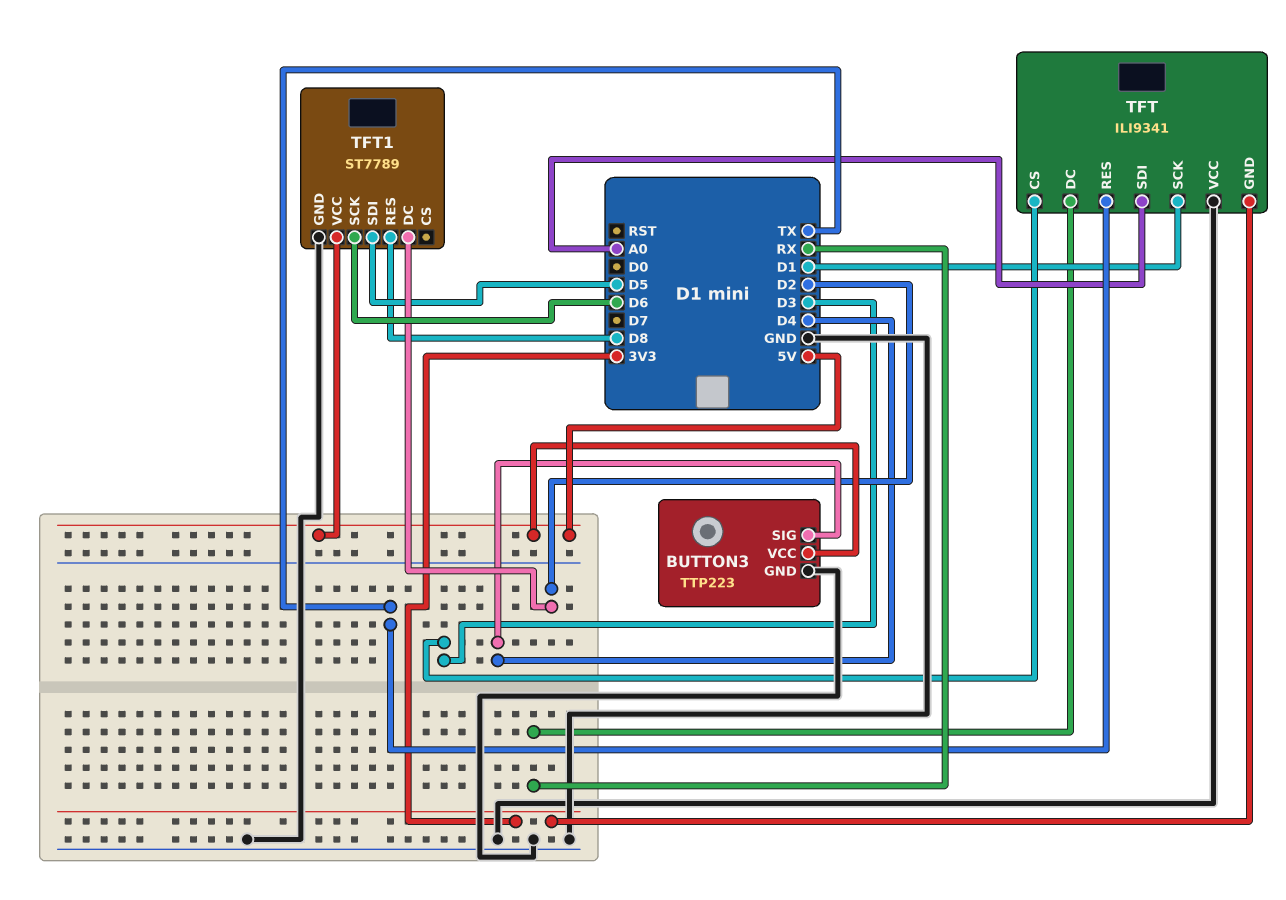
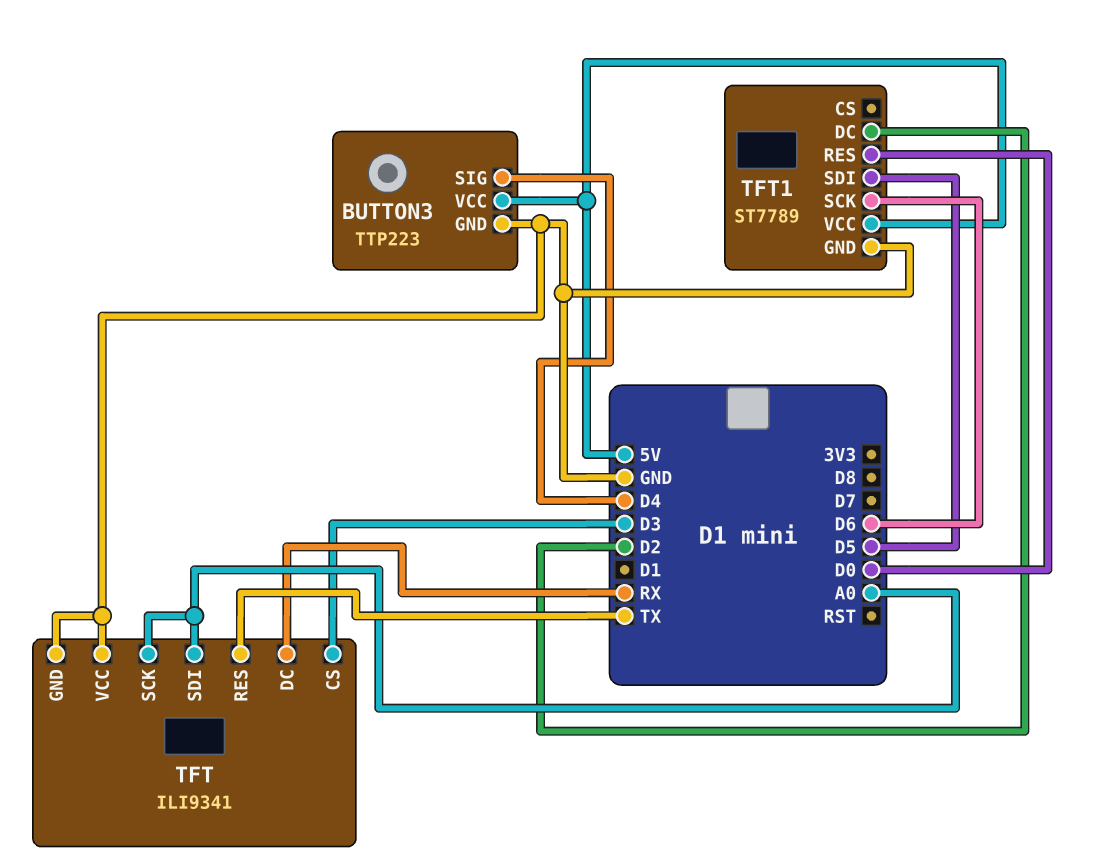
TFT pin GND: 3V3 -> GND
TFT pin SCK: D1 -> A0
TFT1 pin RES: D8 -> D0

